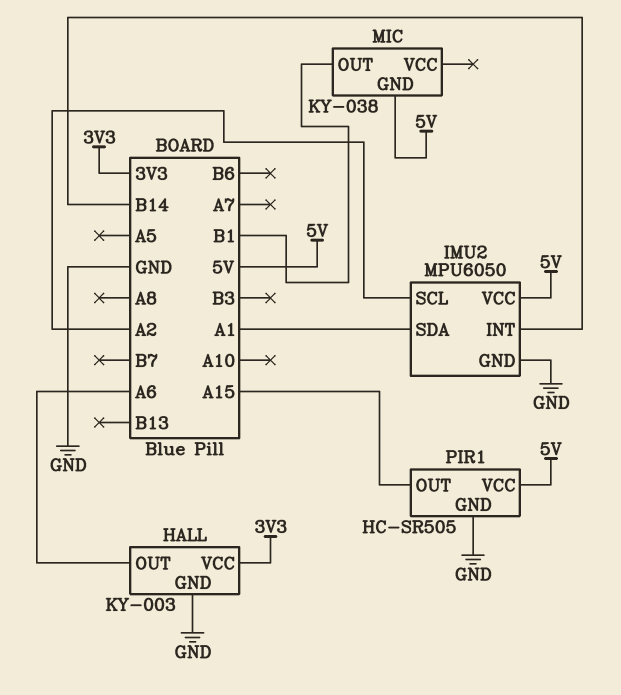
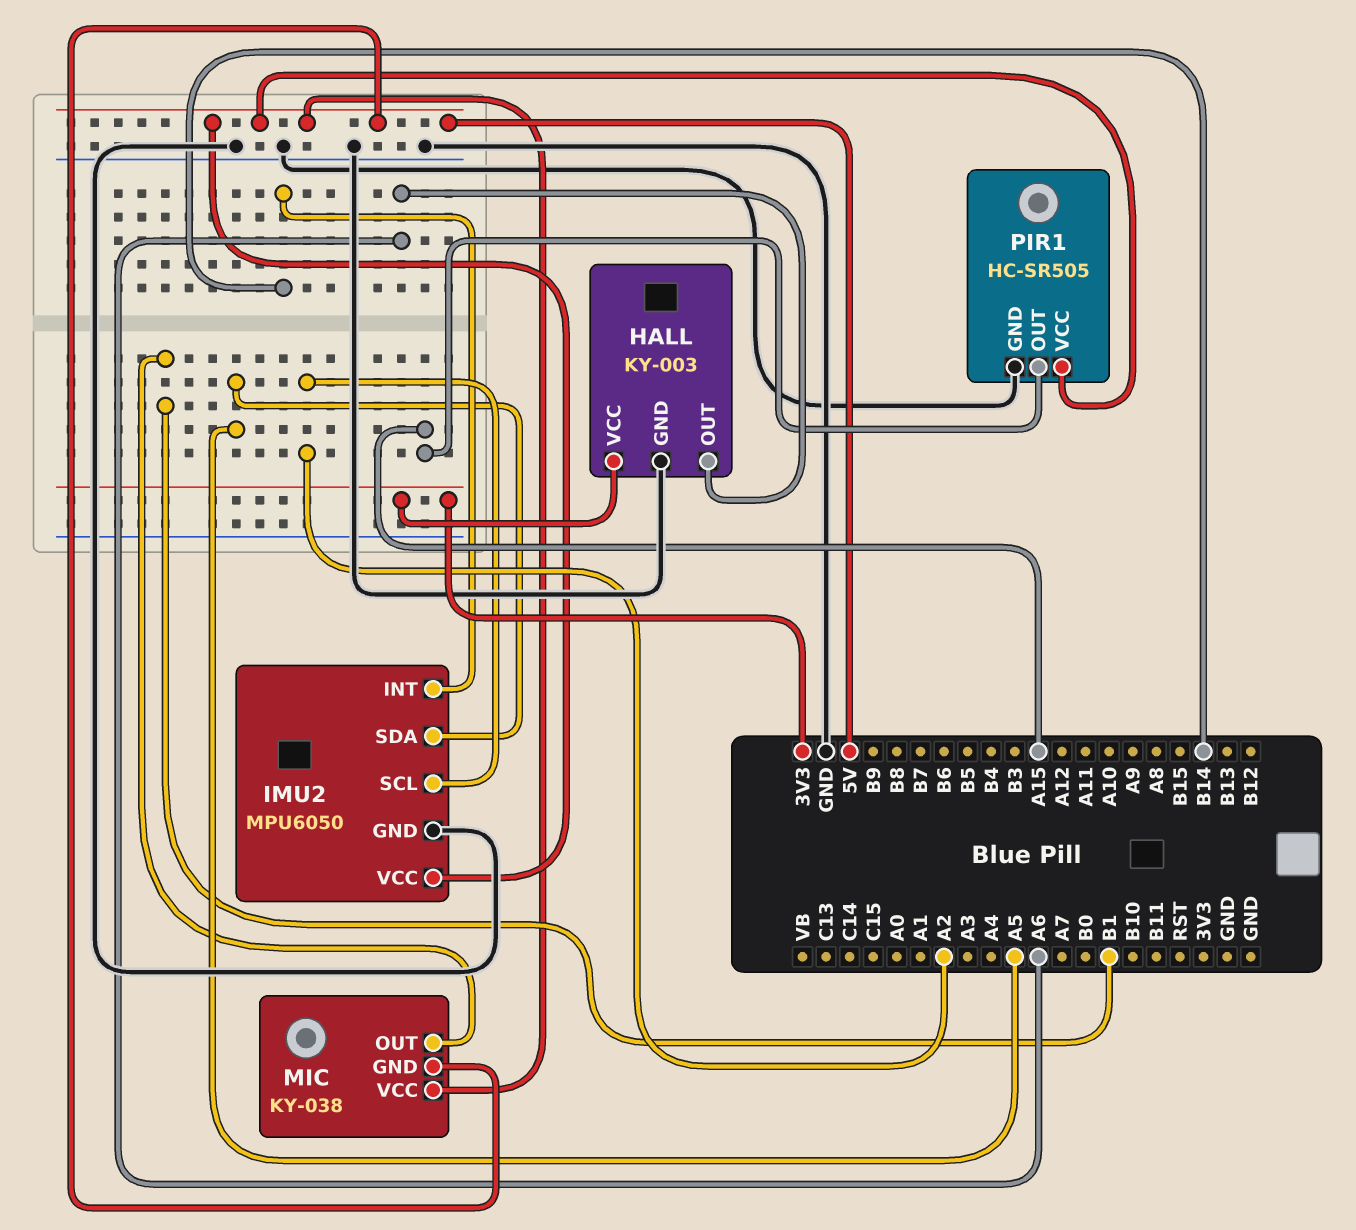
IMU2 pin SDA: A1 -> A5
MIC pin VCC: none -> 5V

